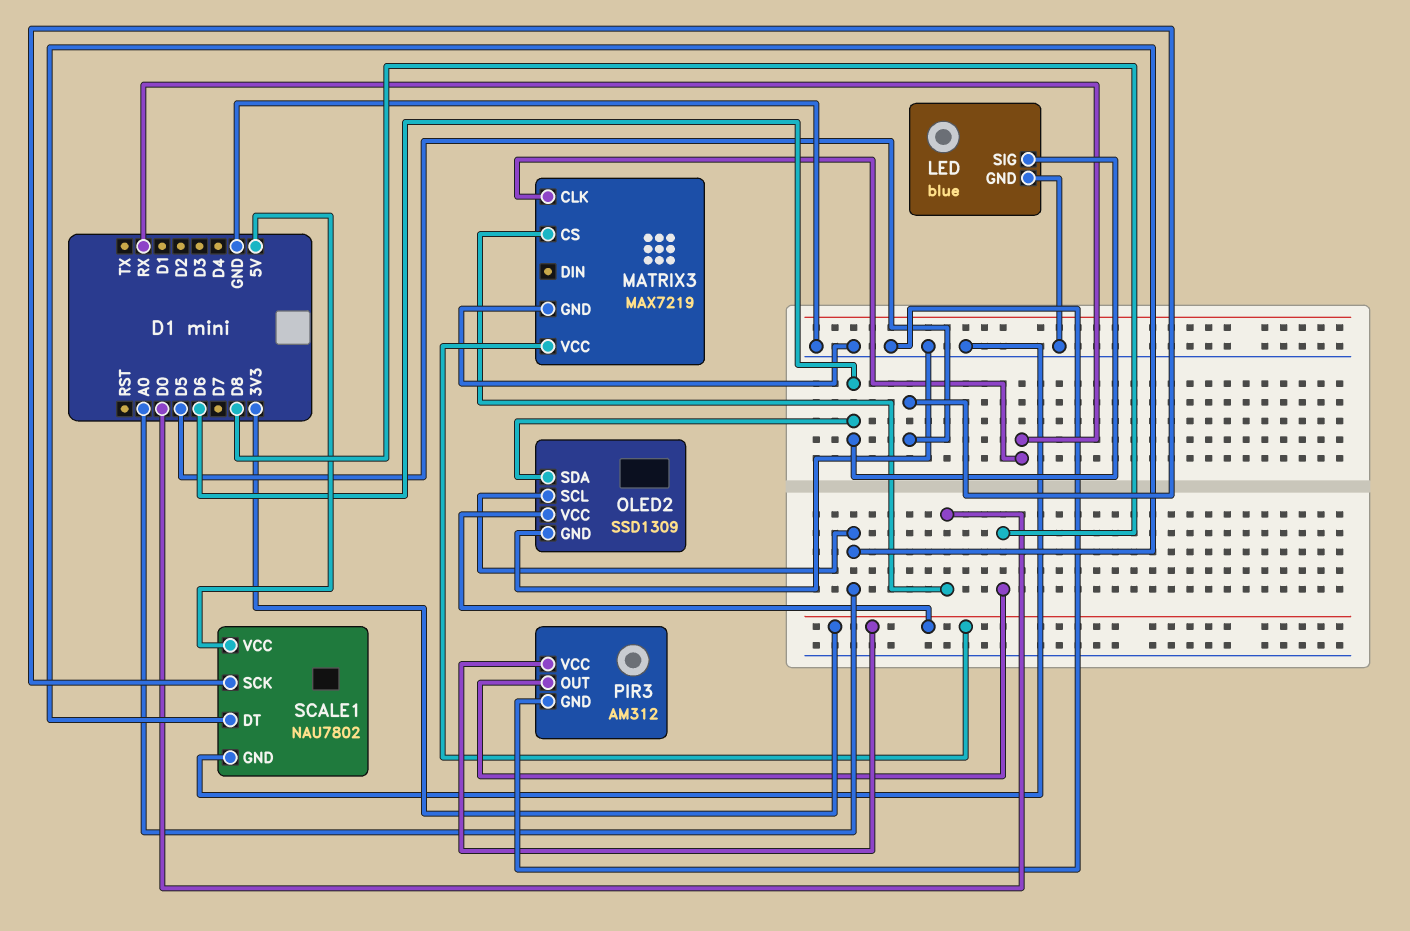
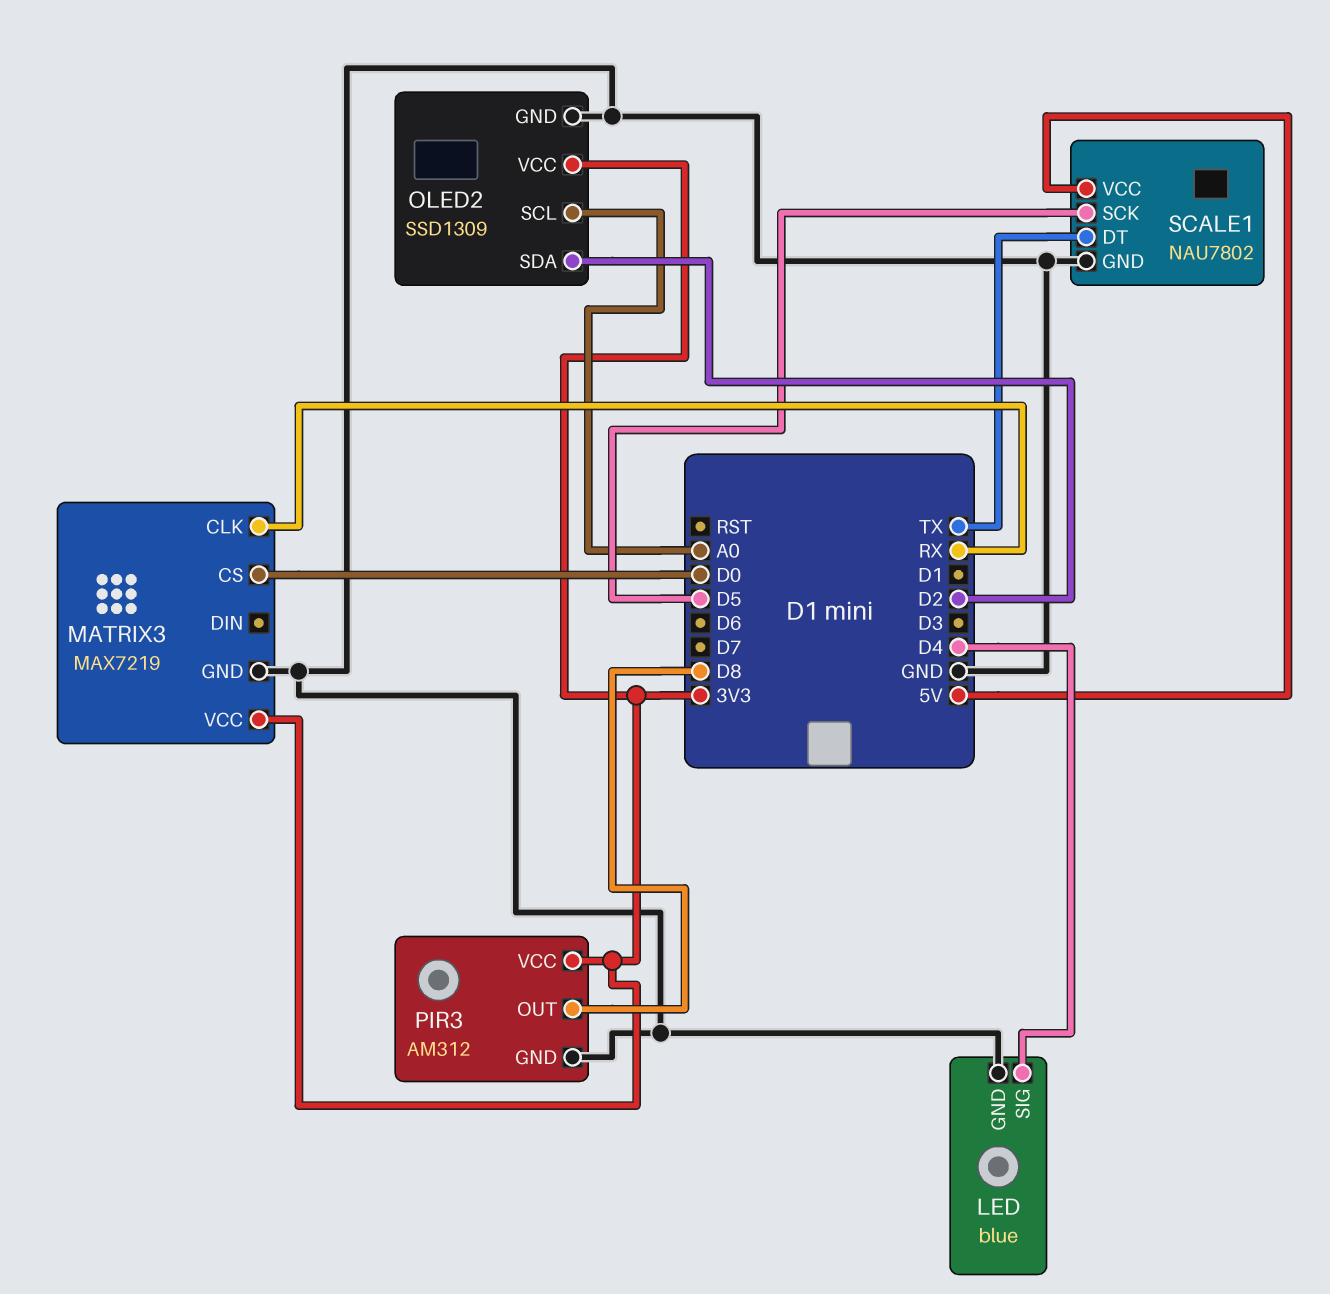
LED pin SIG: D6 -> D4
OLED2 pin SDA: D6 -> D2
SCALE1 pin DT: A0 -> TX

